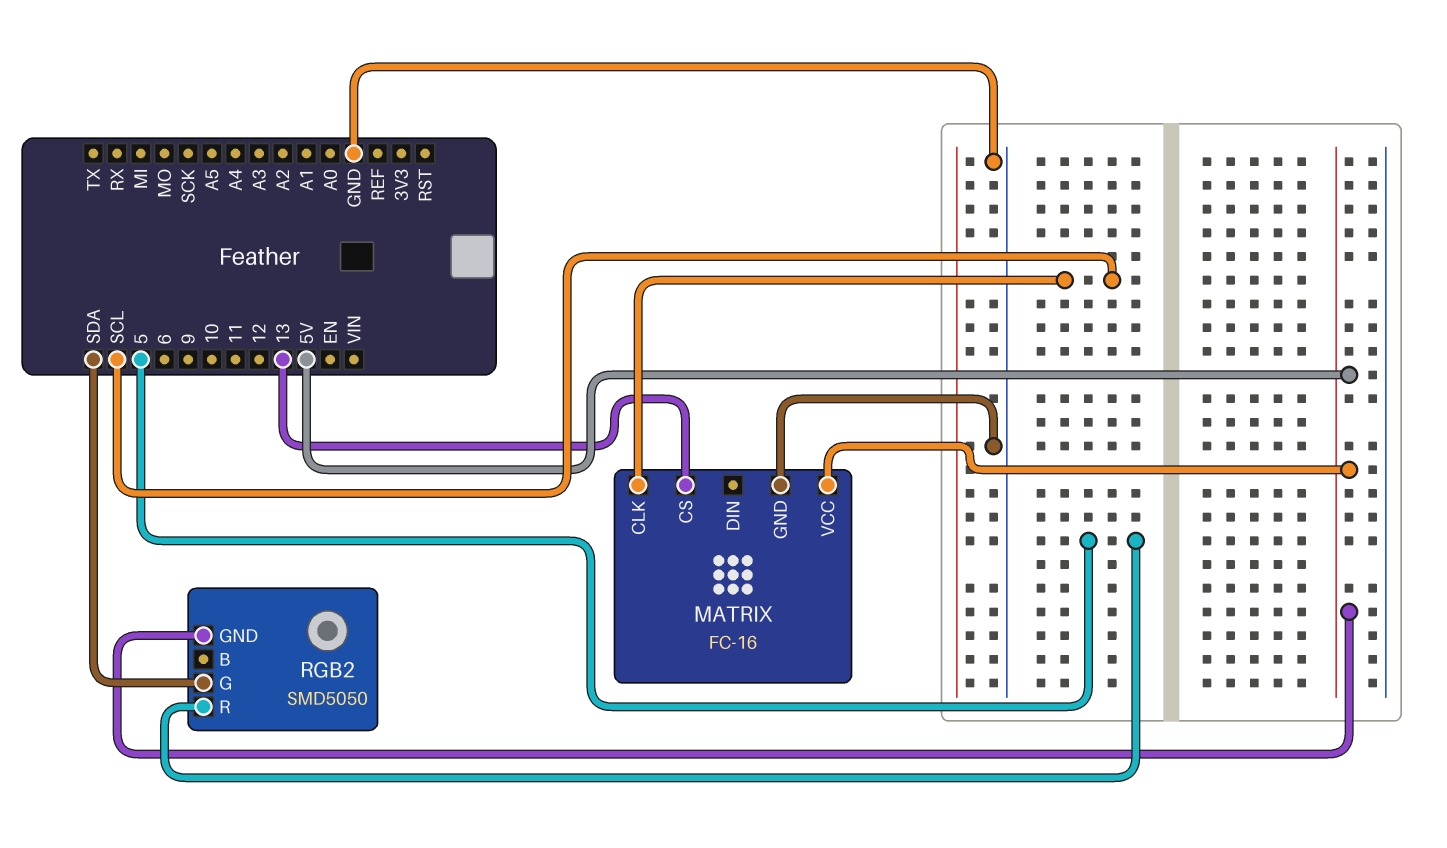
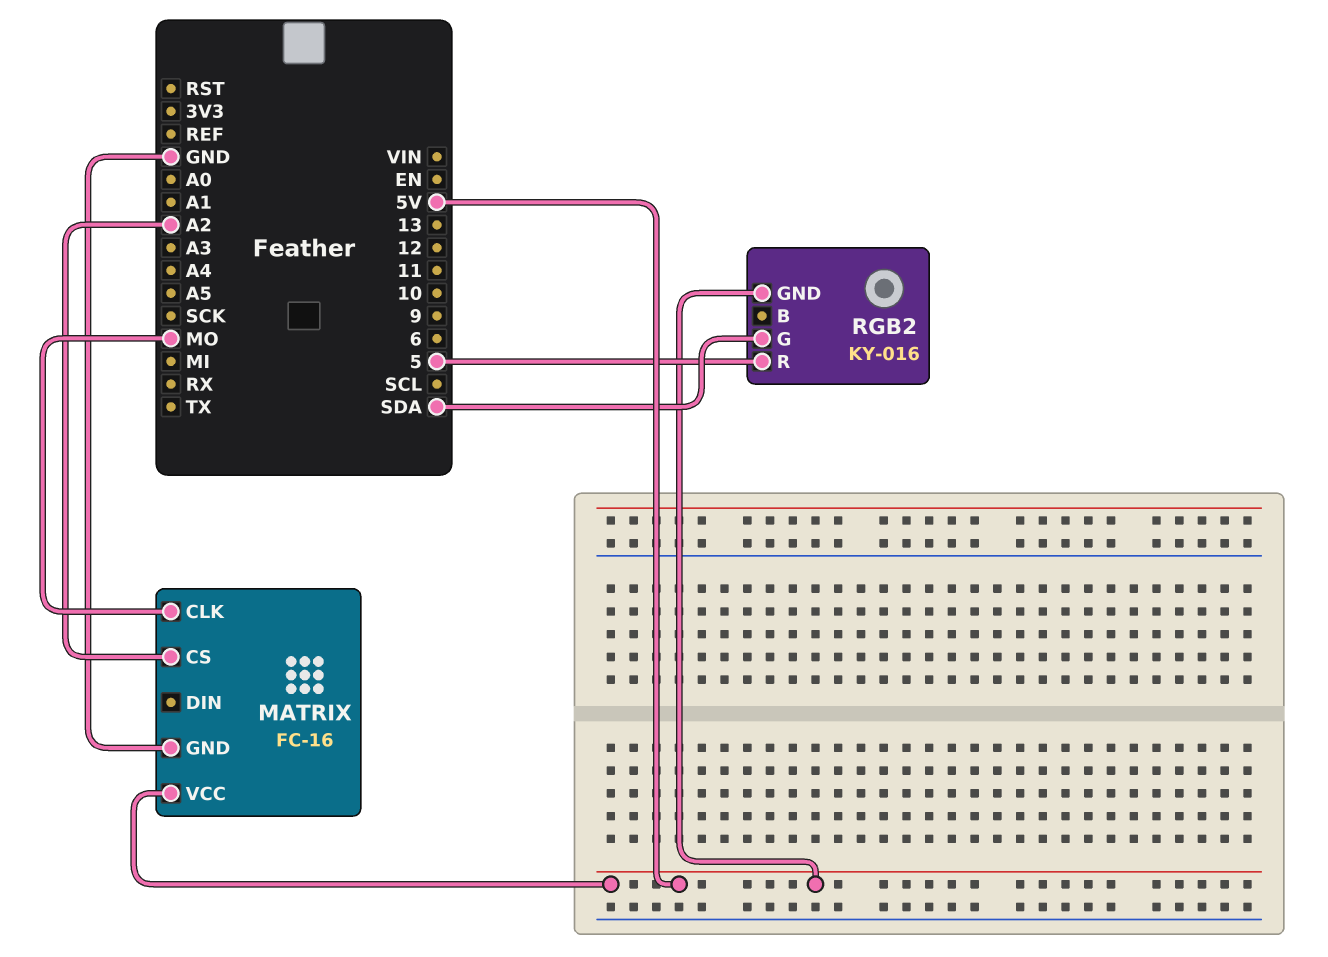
MATRIX pin CLK: SCL -> MO
MATRIX pin CS: 13 -> A2
RGB2: SMD5050 -> KY-016

